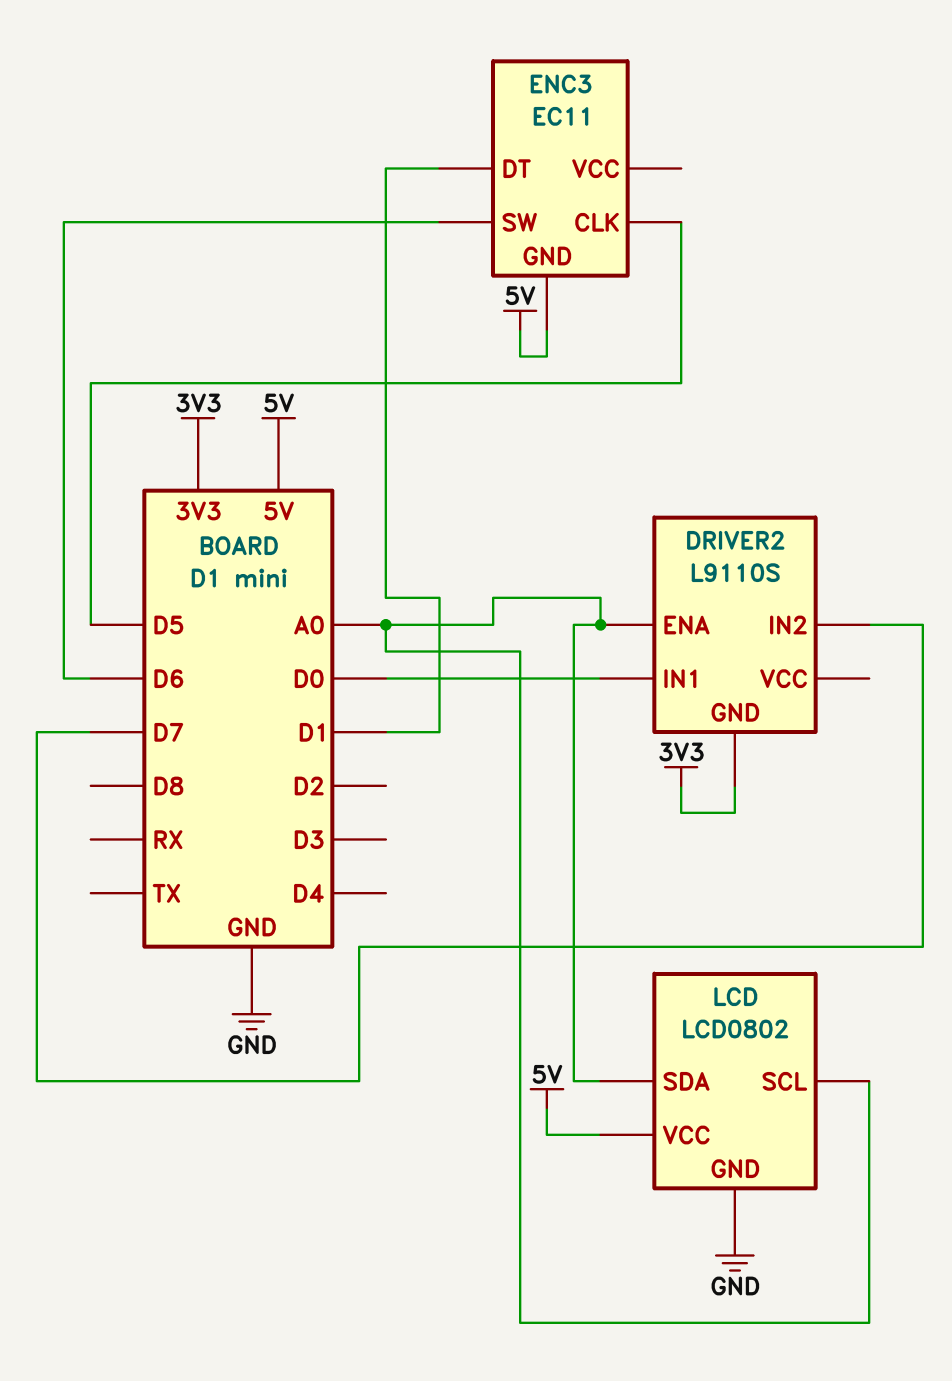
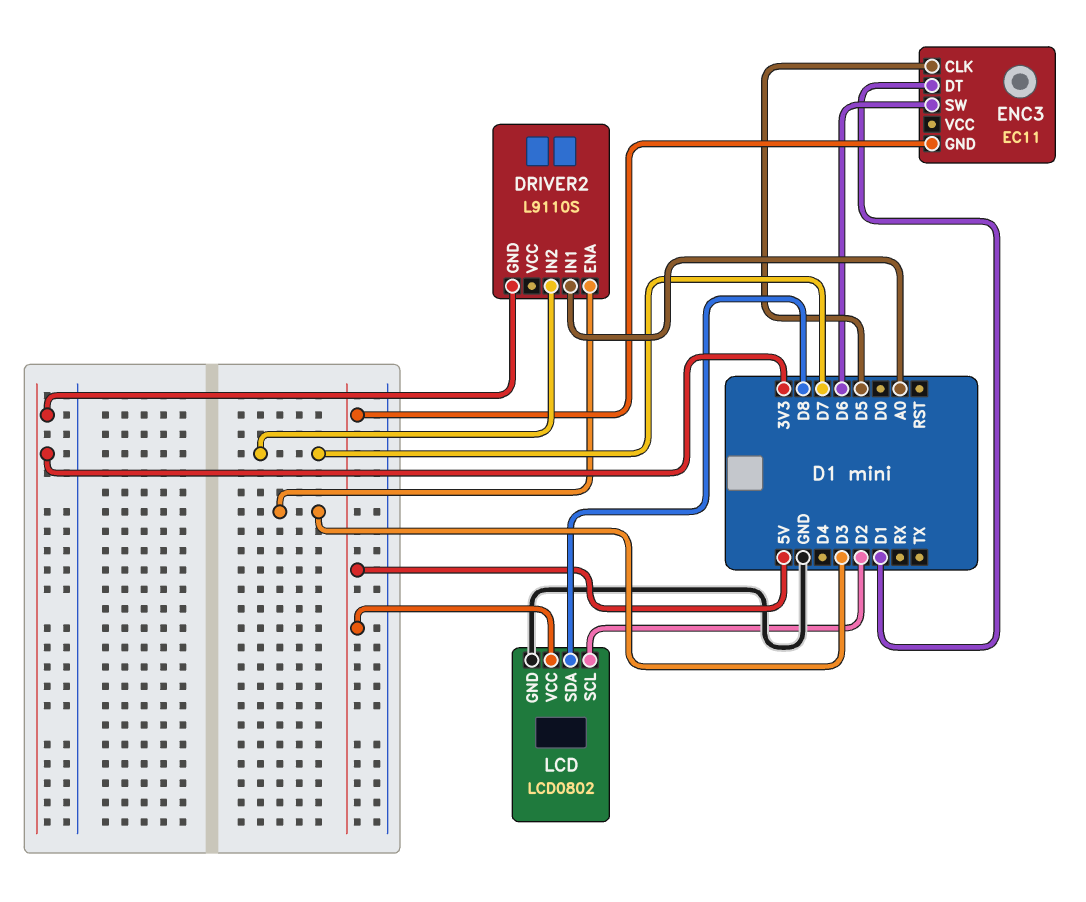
DRIVER2 pin ENA: A0 -> D3
DRIVER2 pin IN1: D0 -> A0
LCD pin SCL: A0 -> D2
LCD pin SDA: A0 -> D8

